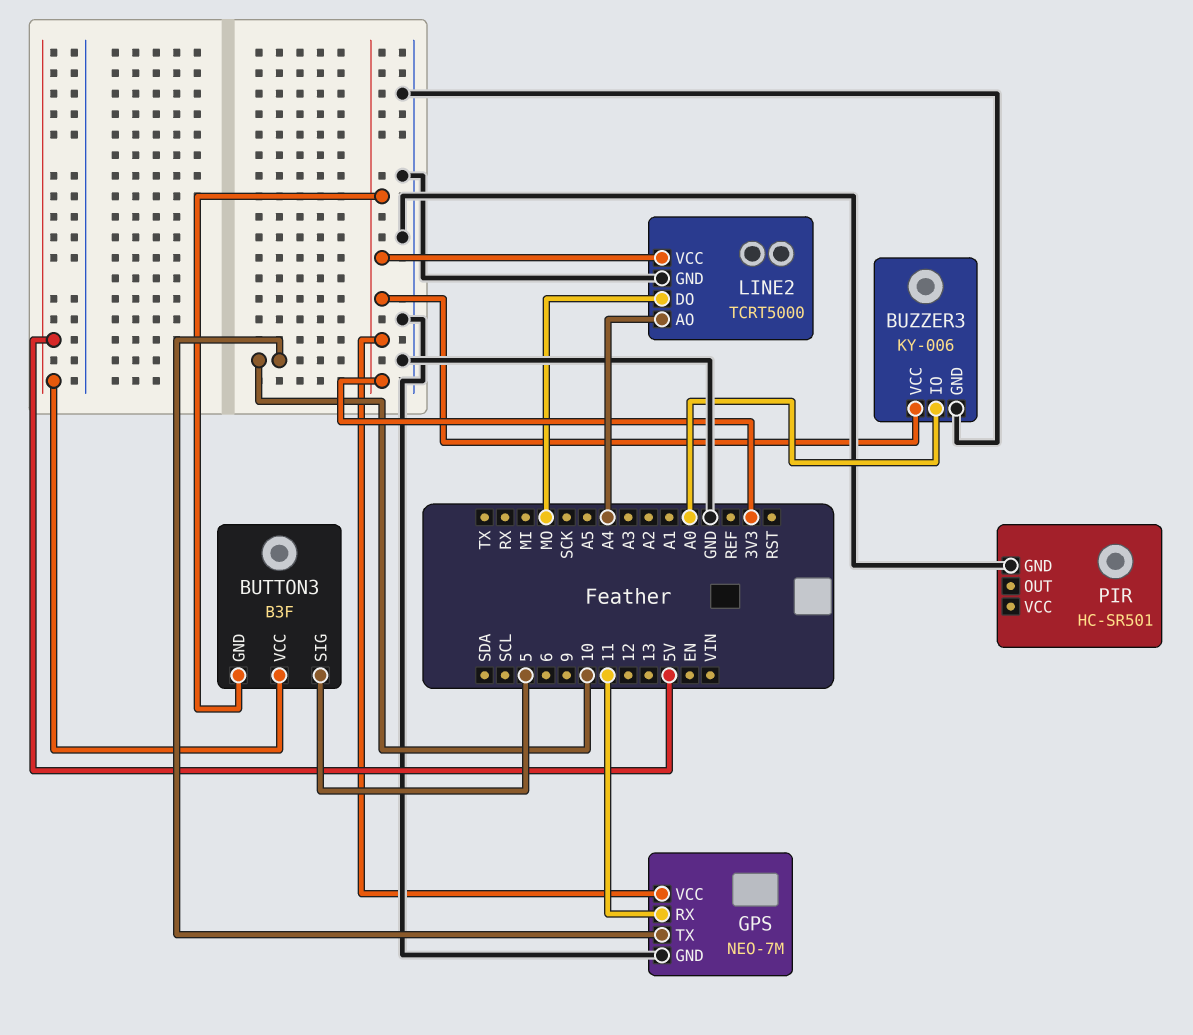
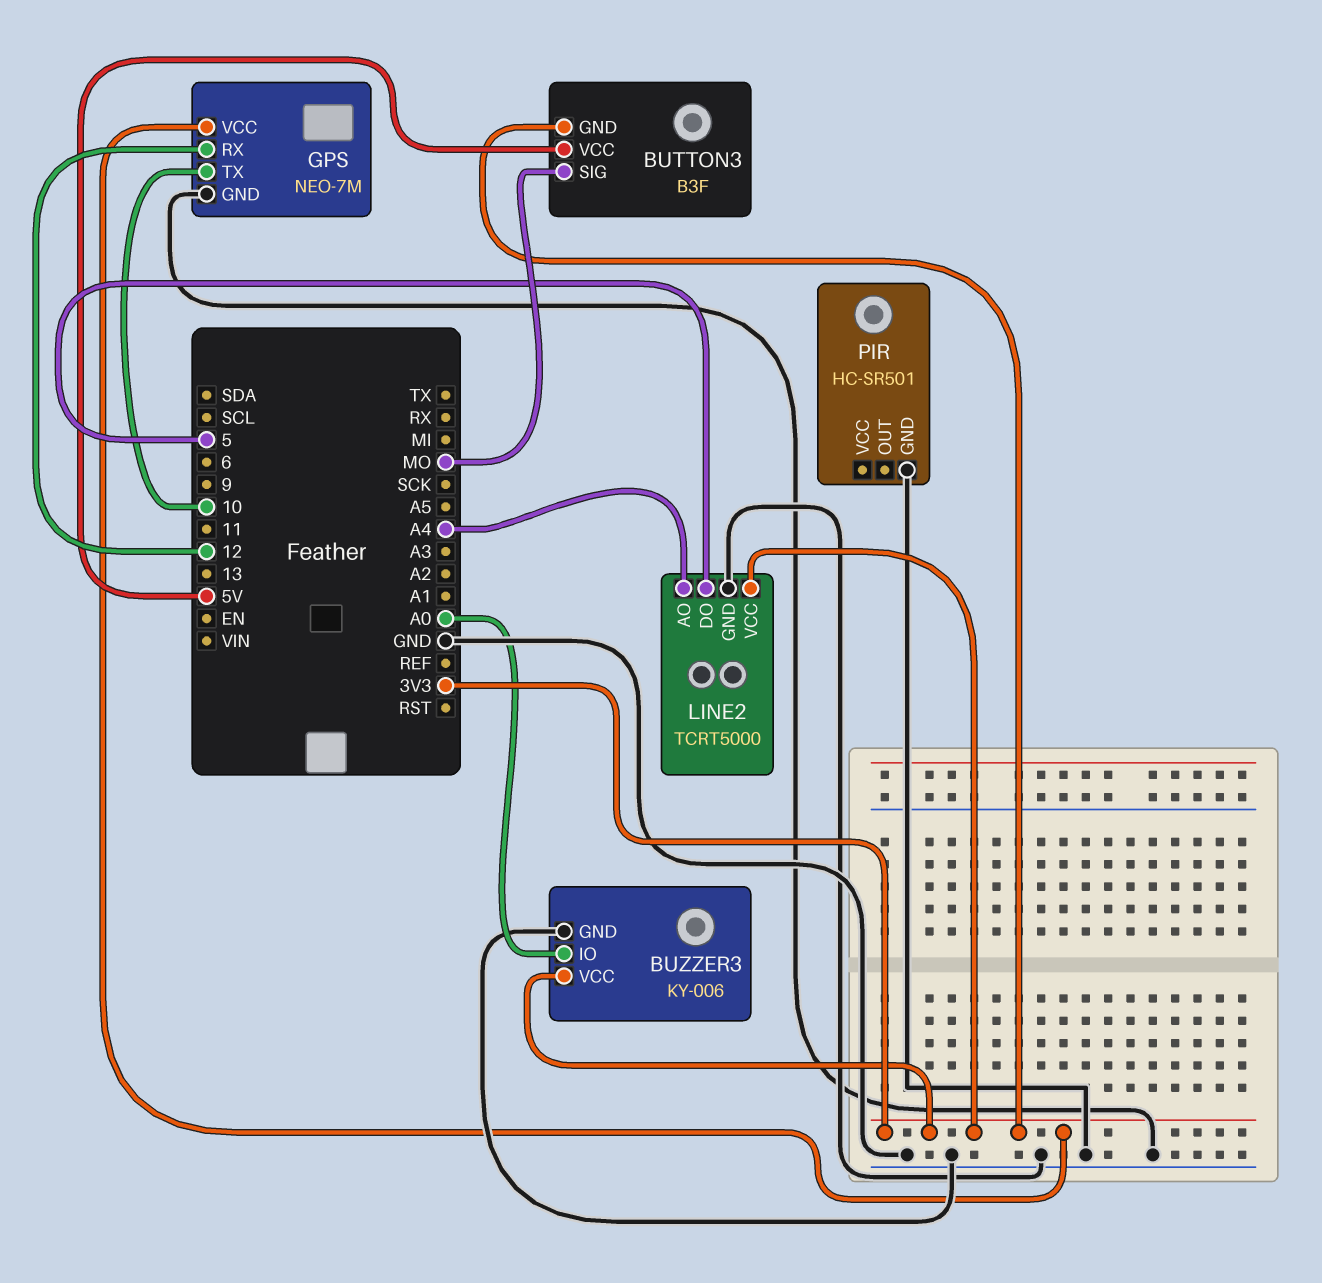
BUTTON3 pin SIG: 5 -> MO
GPS pin RX: 11 -> 12
LINE2 pin DO: MO -> 5

